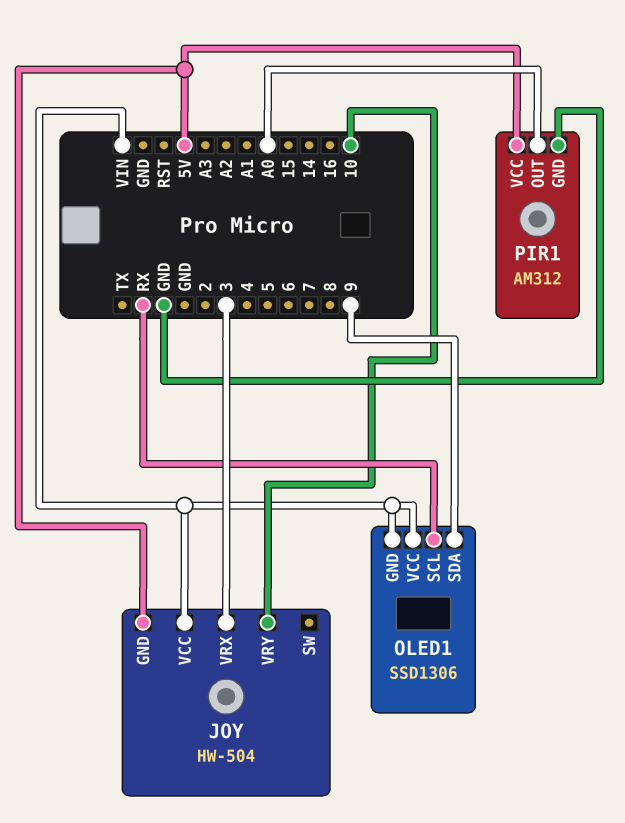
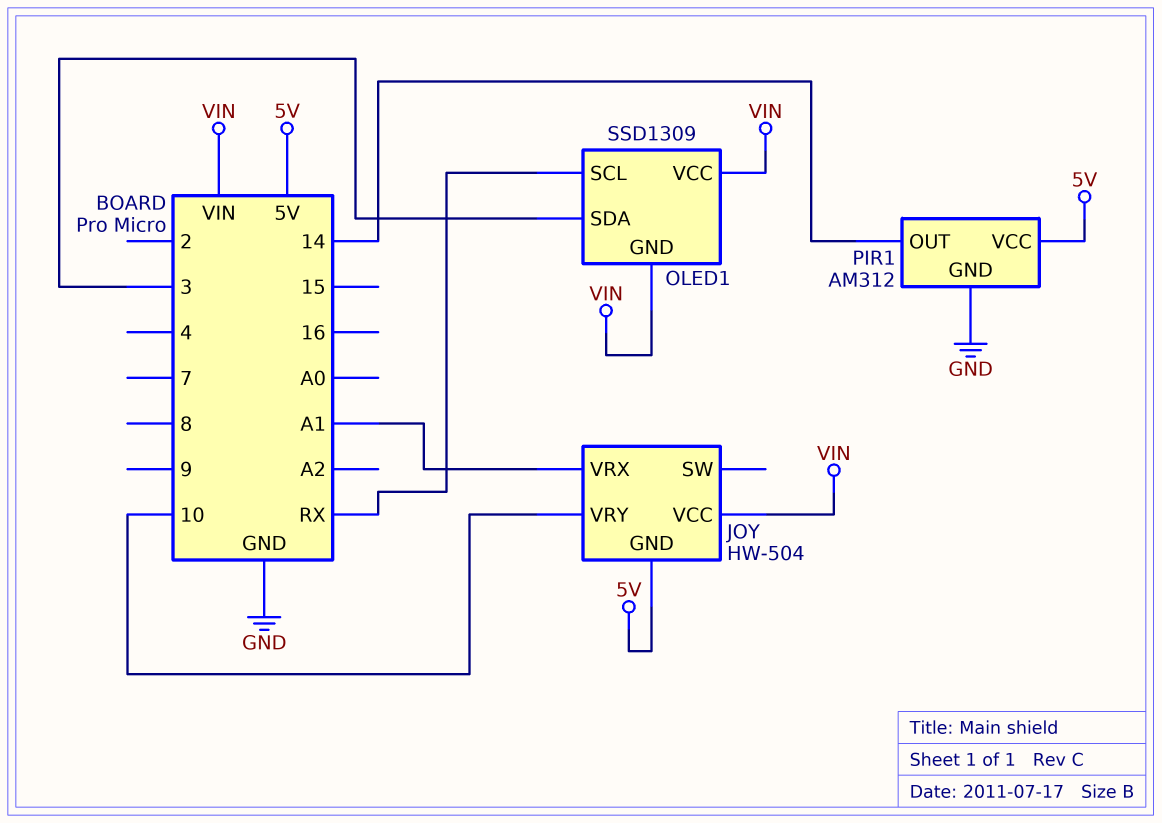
JOY pin VRX: 3 -> A1
OLED1: SSD1306 -> SSD1309
OLED1 pin SDA: 9 -> 3
PIR1 pin OUT: A0 -> 14

